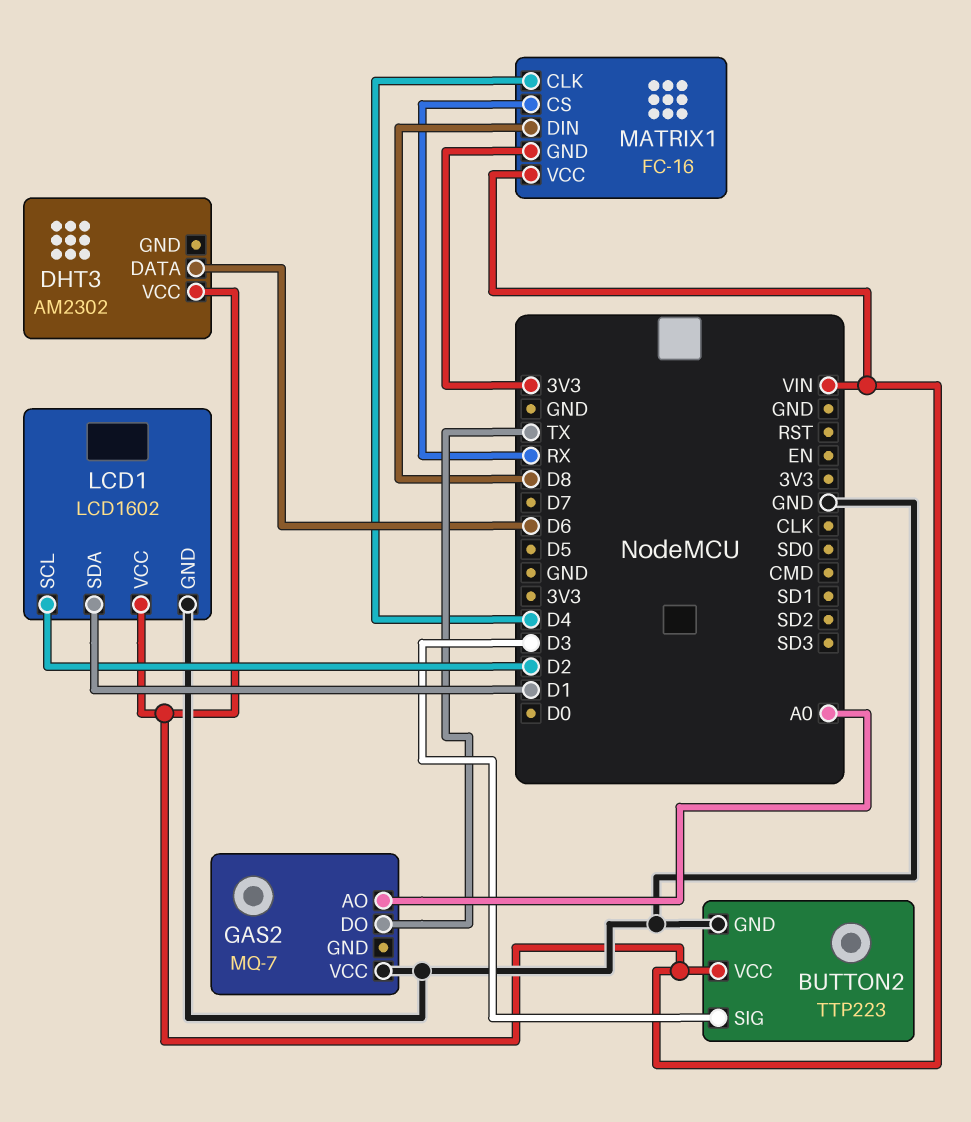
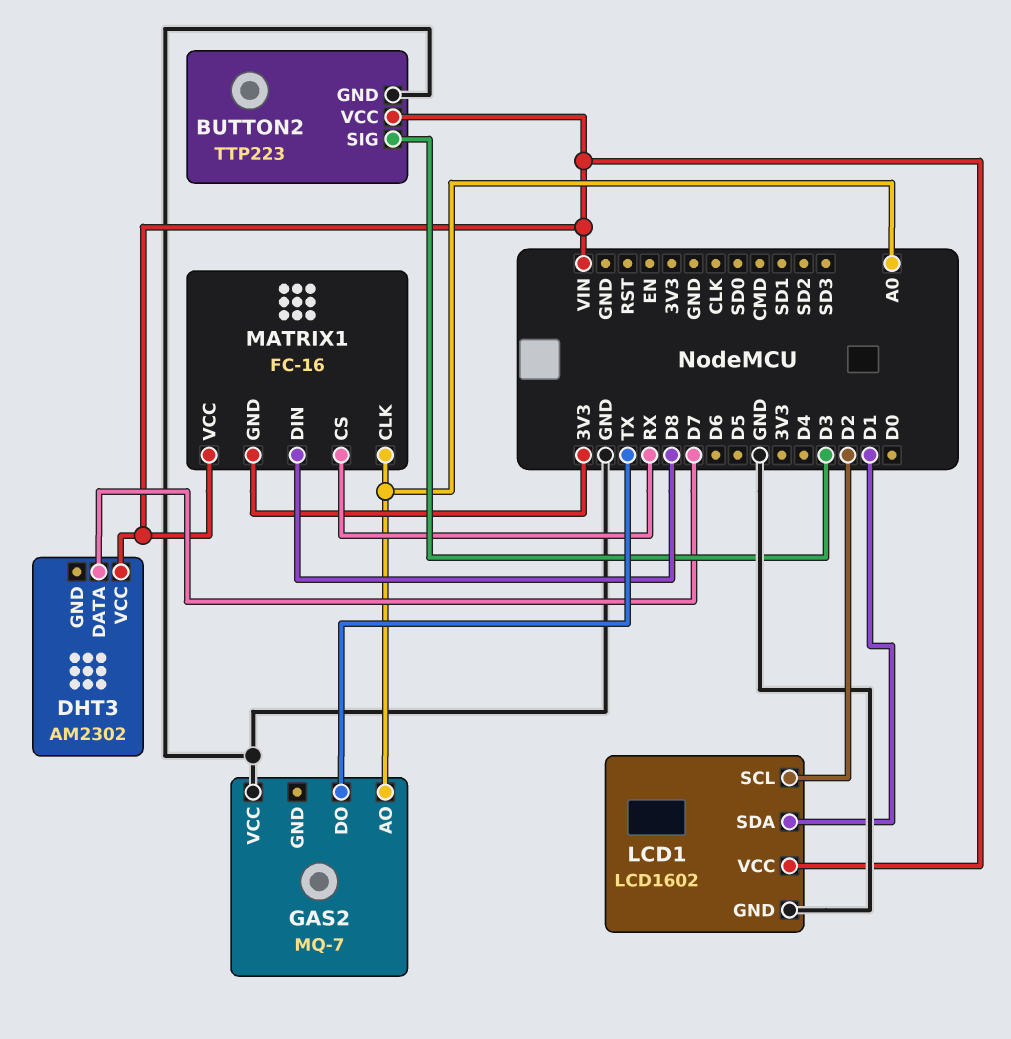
DHT3 pin DATA: D6 -> D7
MATRIX1 pin CLK: D4 -> A0

